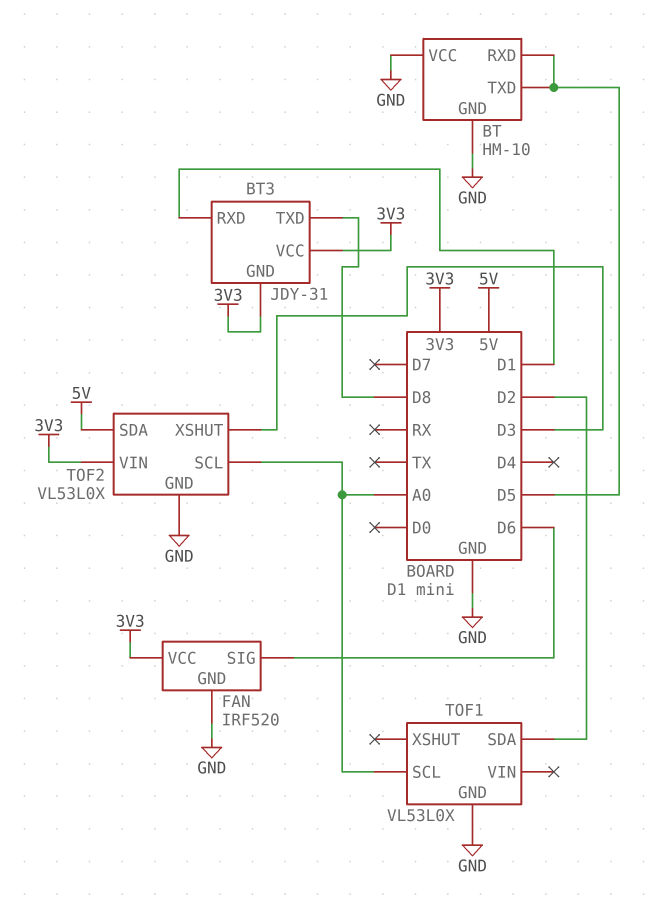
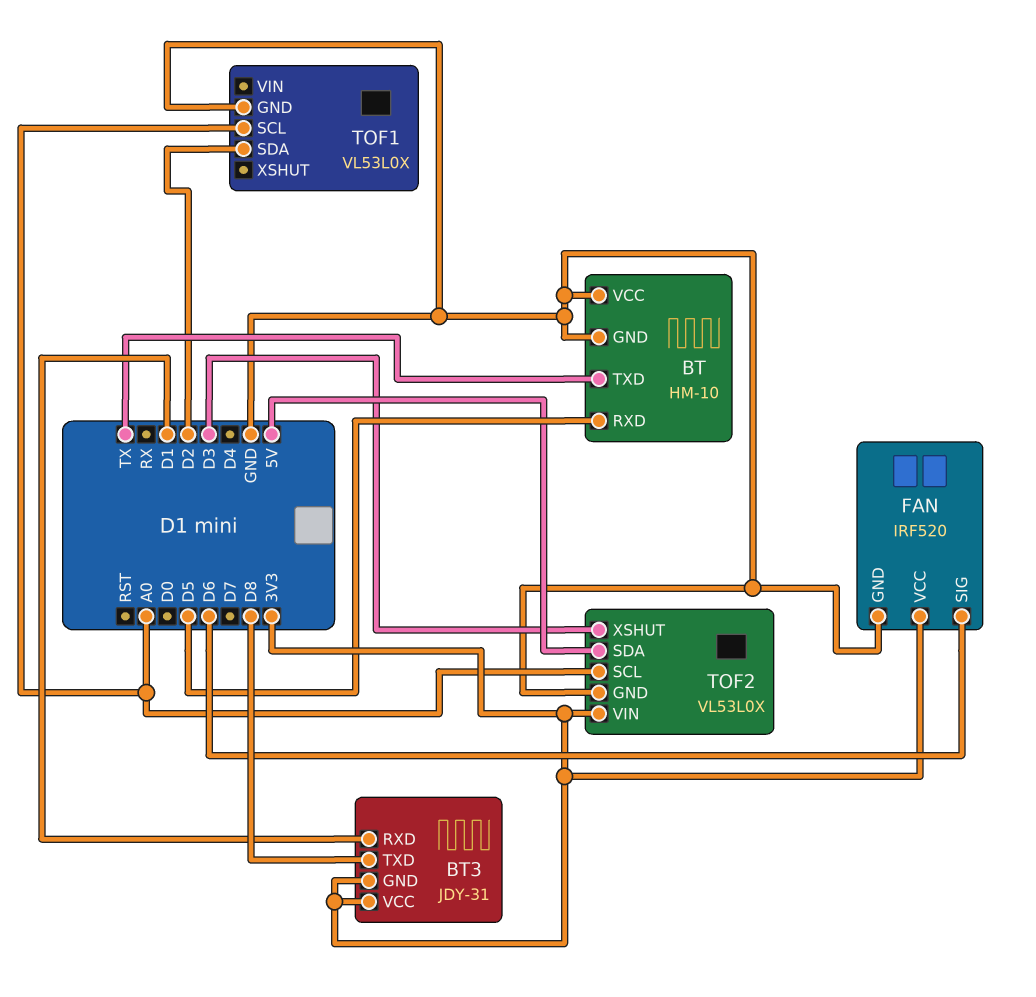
BT pin TXD: D5 -> TX

